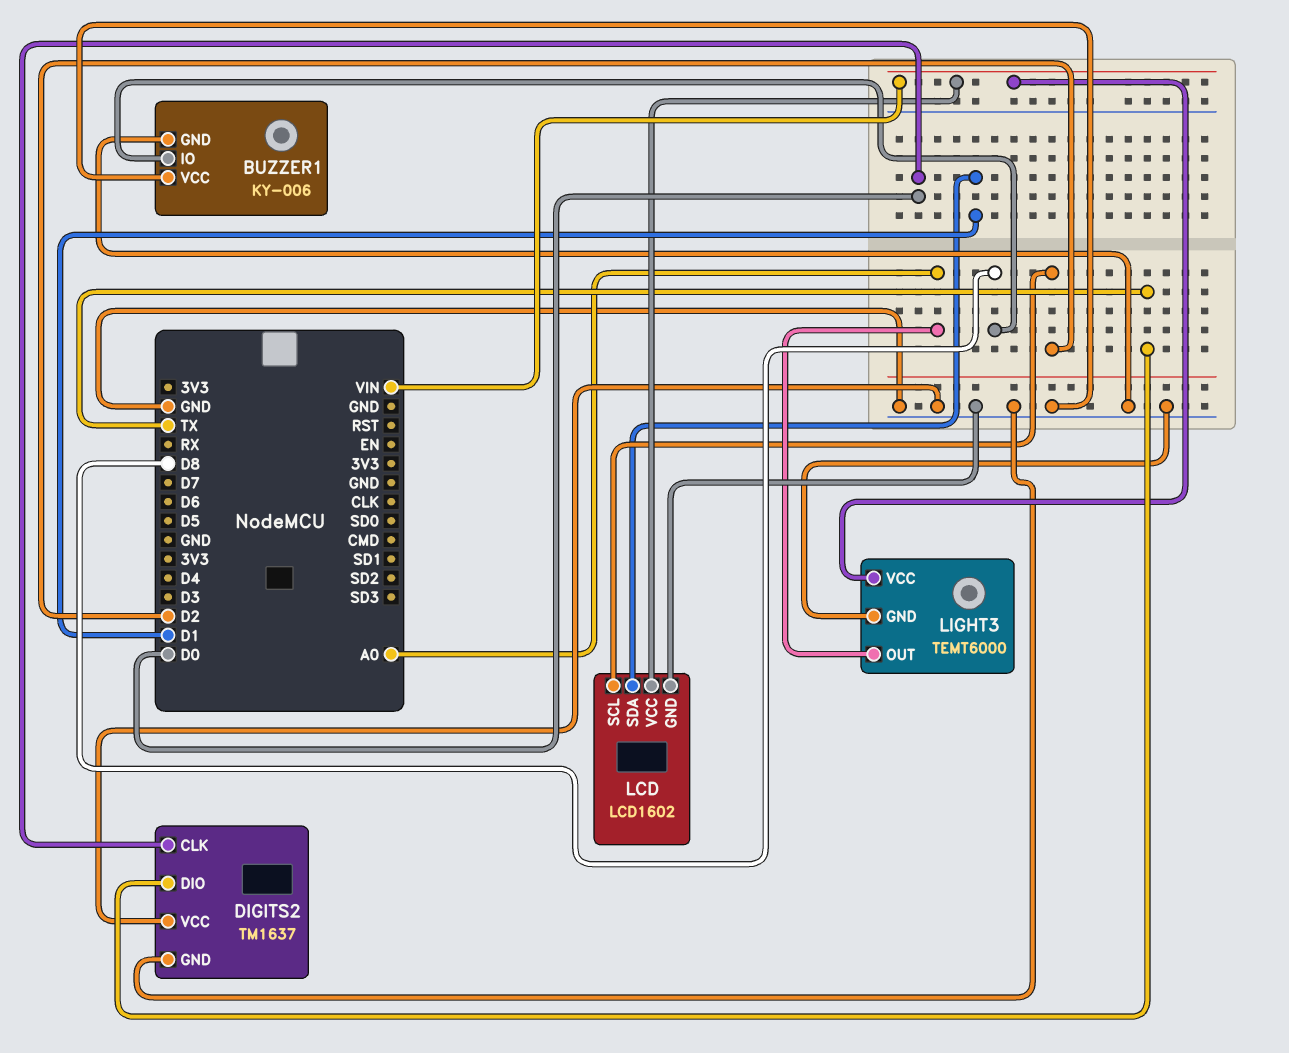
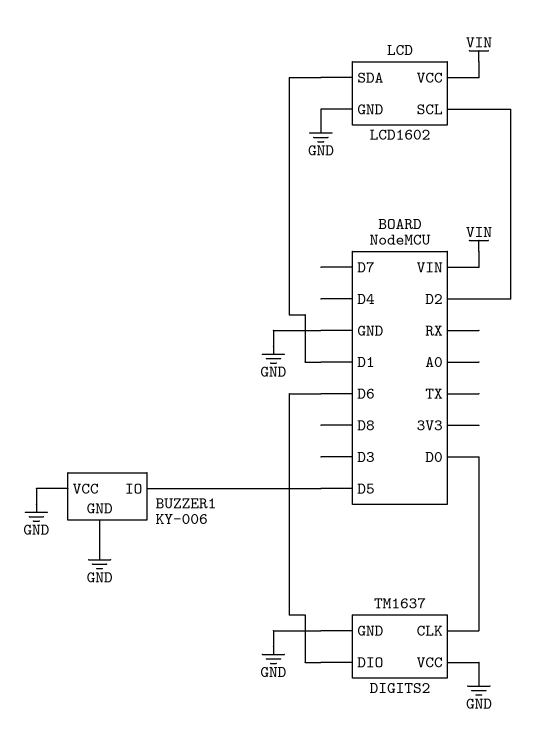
BUZZER1 pin IO: D8 -> D5
DIGITS2 pin DIO: TX -> D6
LIGHT3: TEMT6000 -> none
LIGHT3 pin GND: GND -> none
LIGHT3 pin OUT: A0 -> none
LIGHT3 pin VCC: VIN -> none

